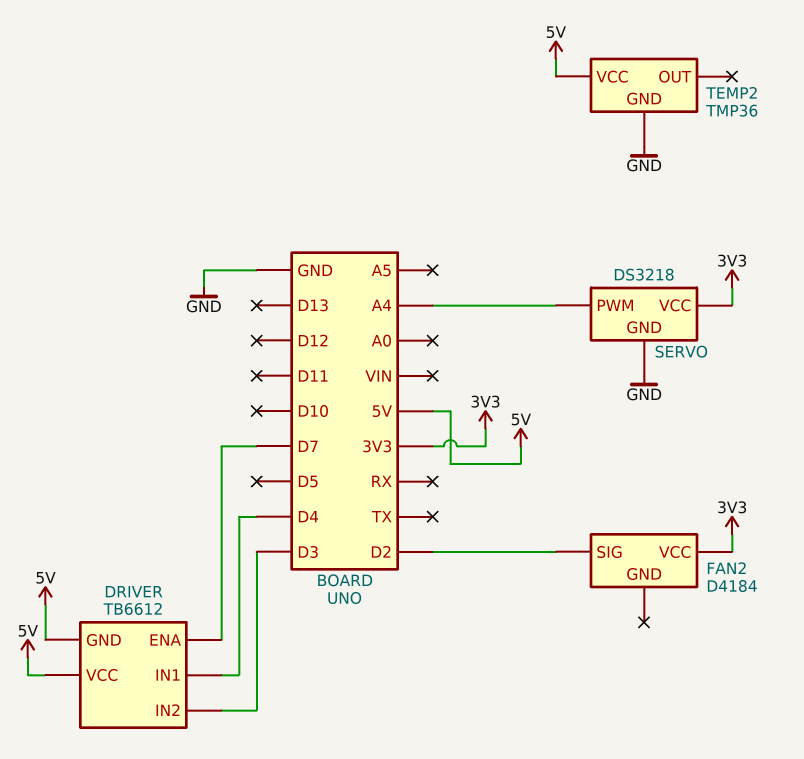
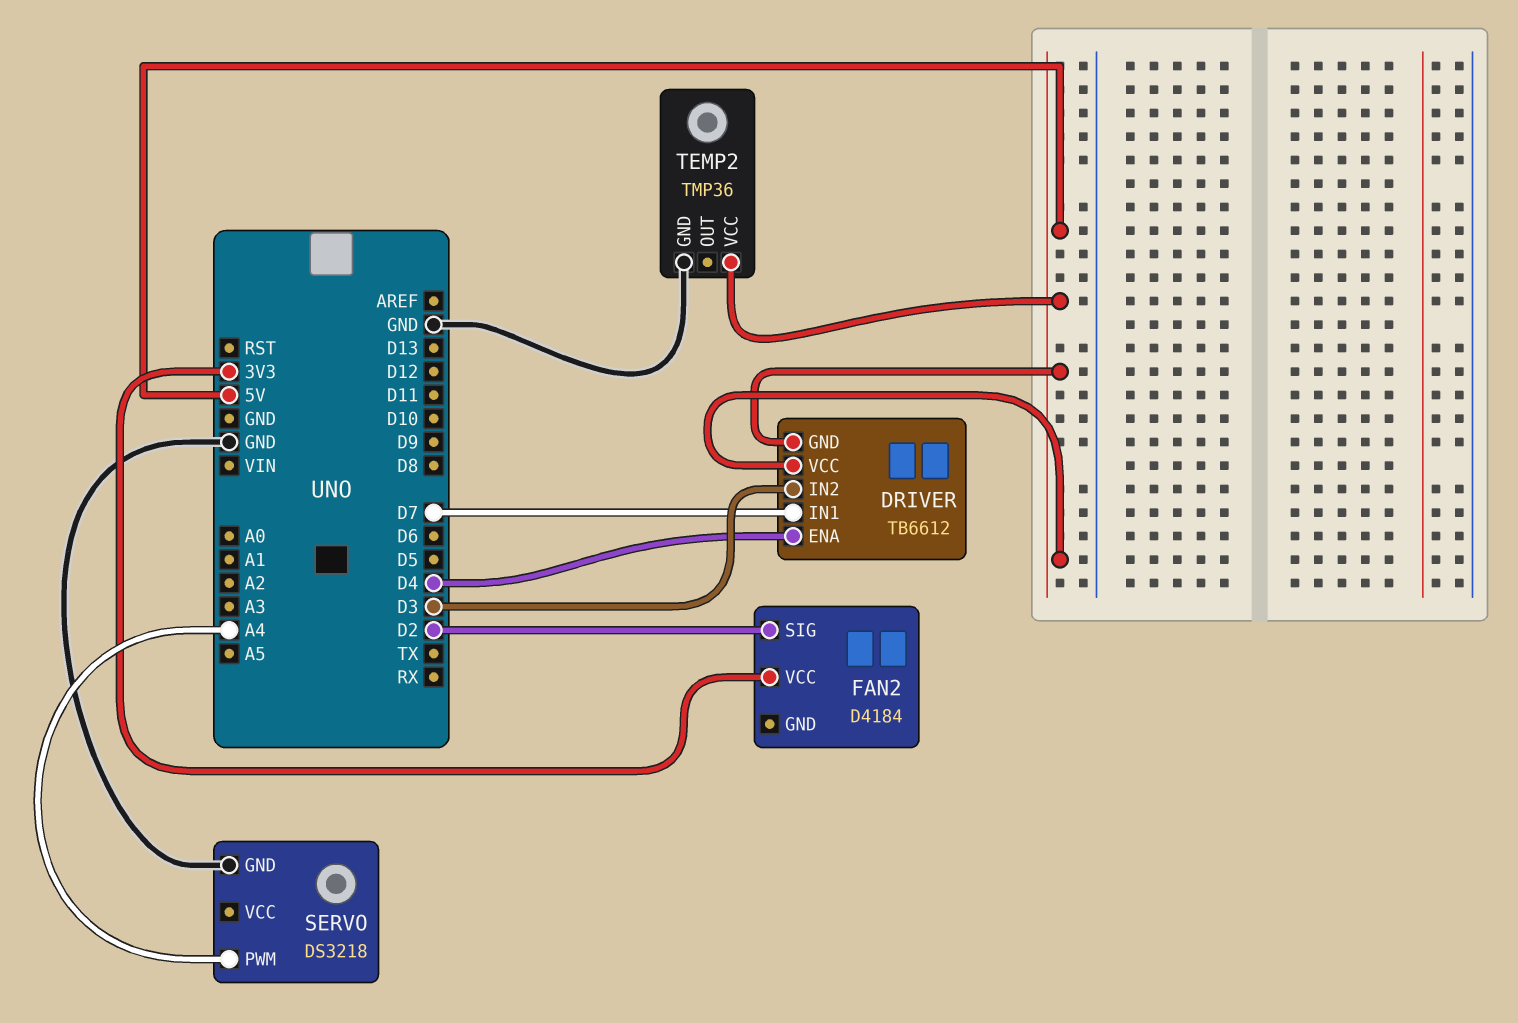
DRIVER pin ENA: D7 -> D4
DRIVER pin IN1: D4 -> D7
SERVO pin VCC: 3V3 -> none

